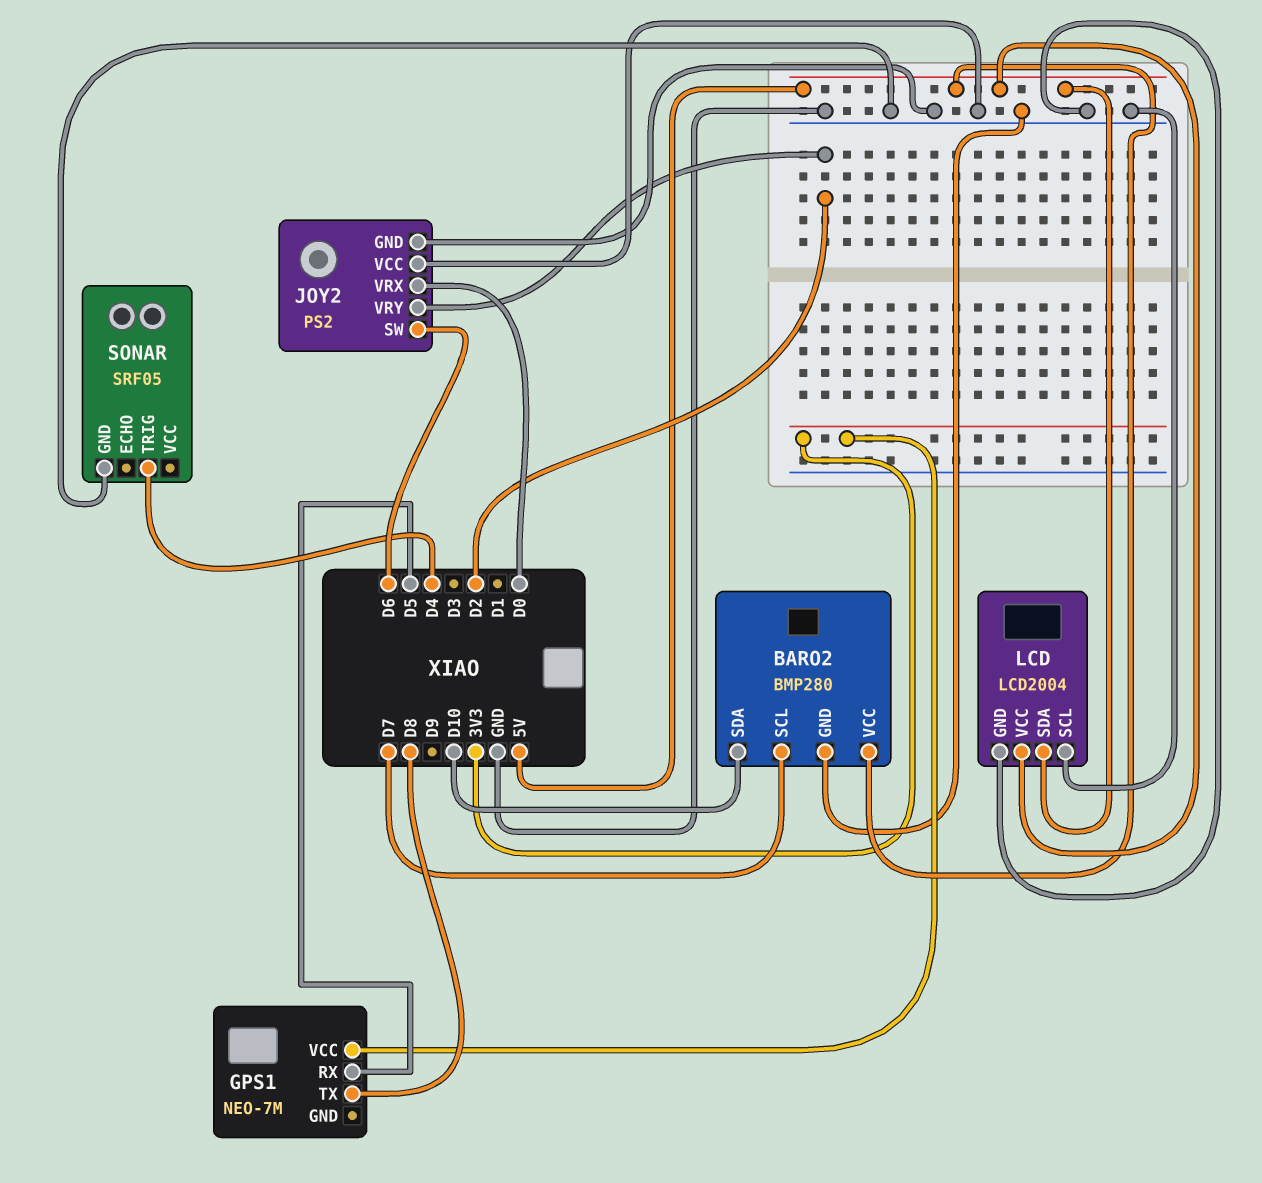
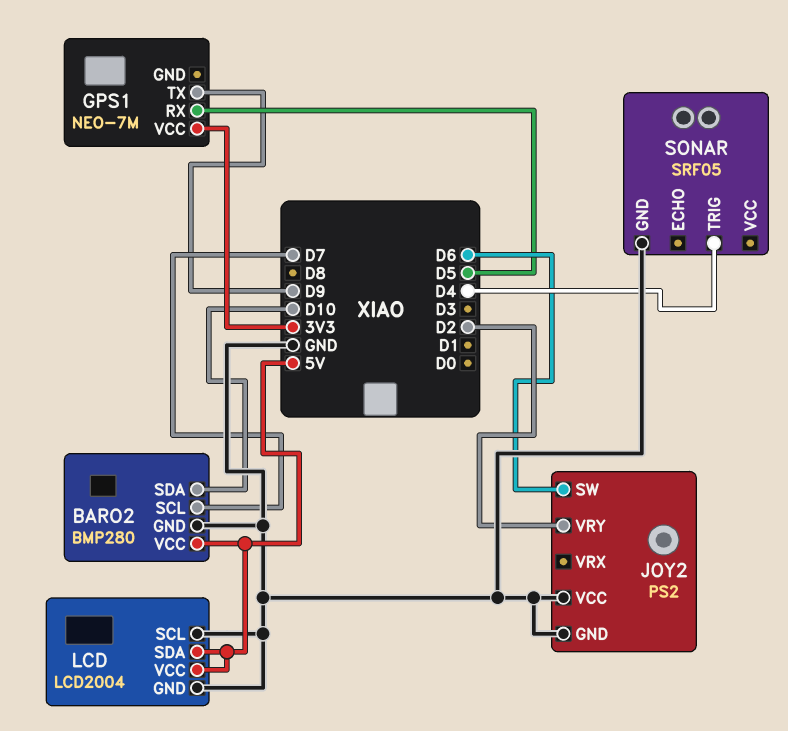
GPS1 pin TX: D8 -> D9
JOY2 pin VRX: D0 -> none

